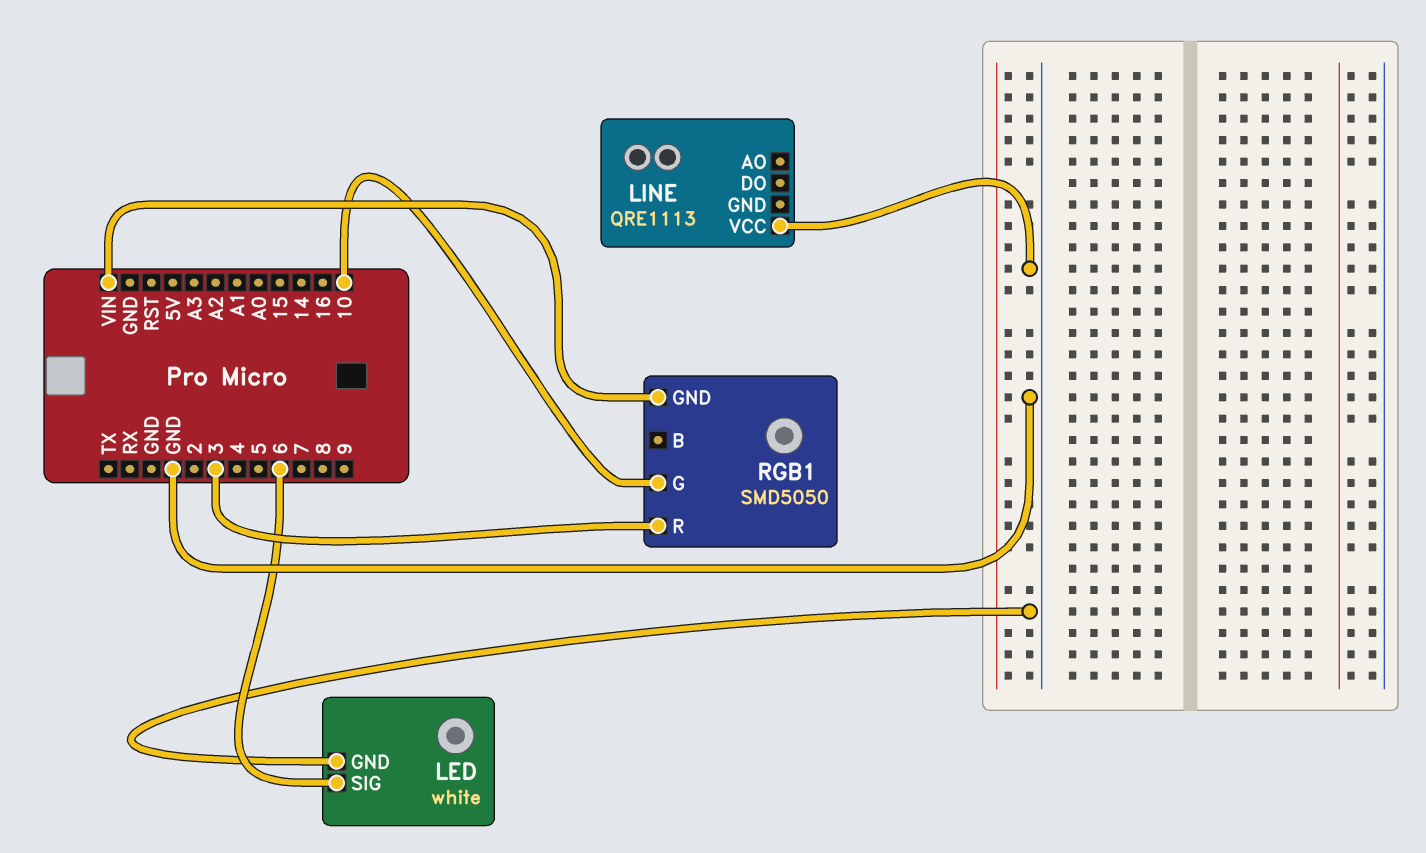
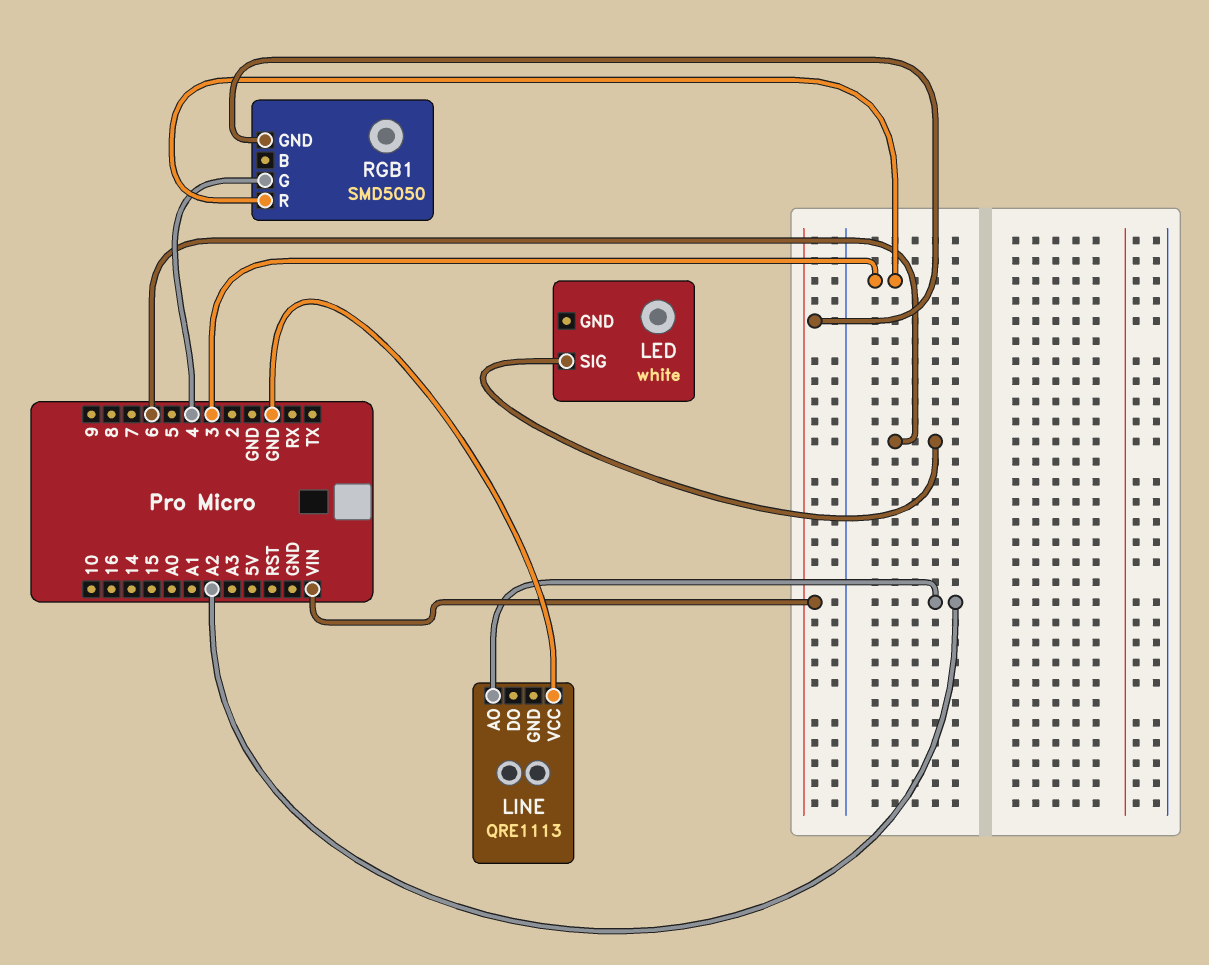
LED pin GND: GND -> none
LINE pin AO: none -> A2
RGB1 pin G: 10 -> 4

